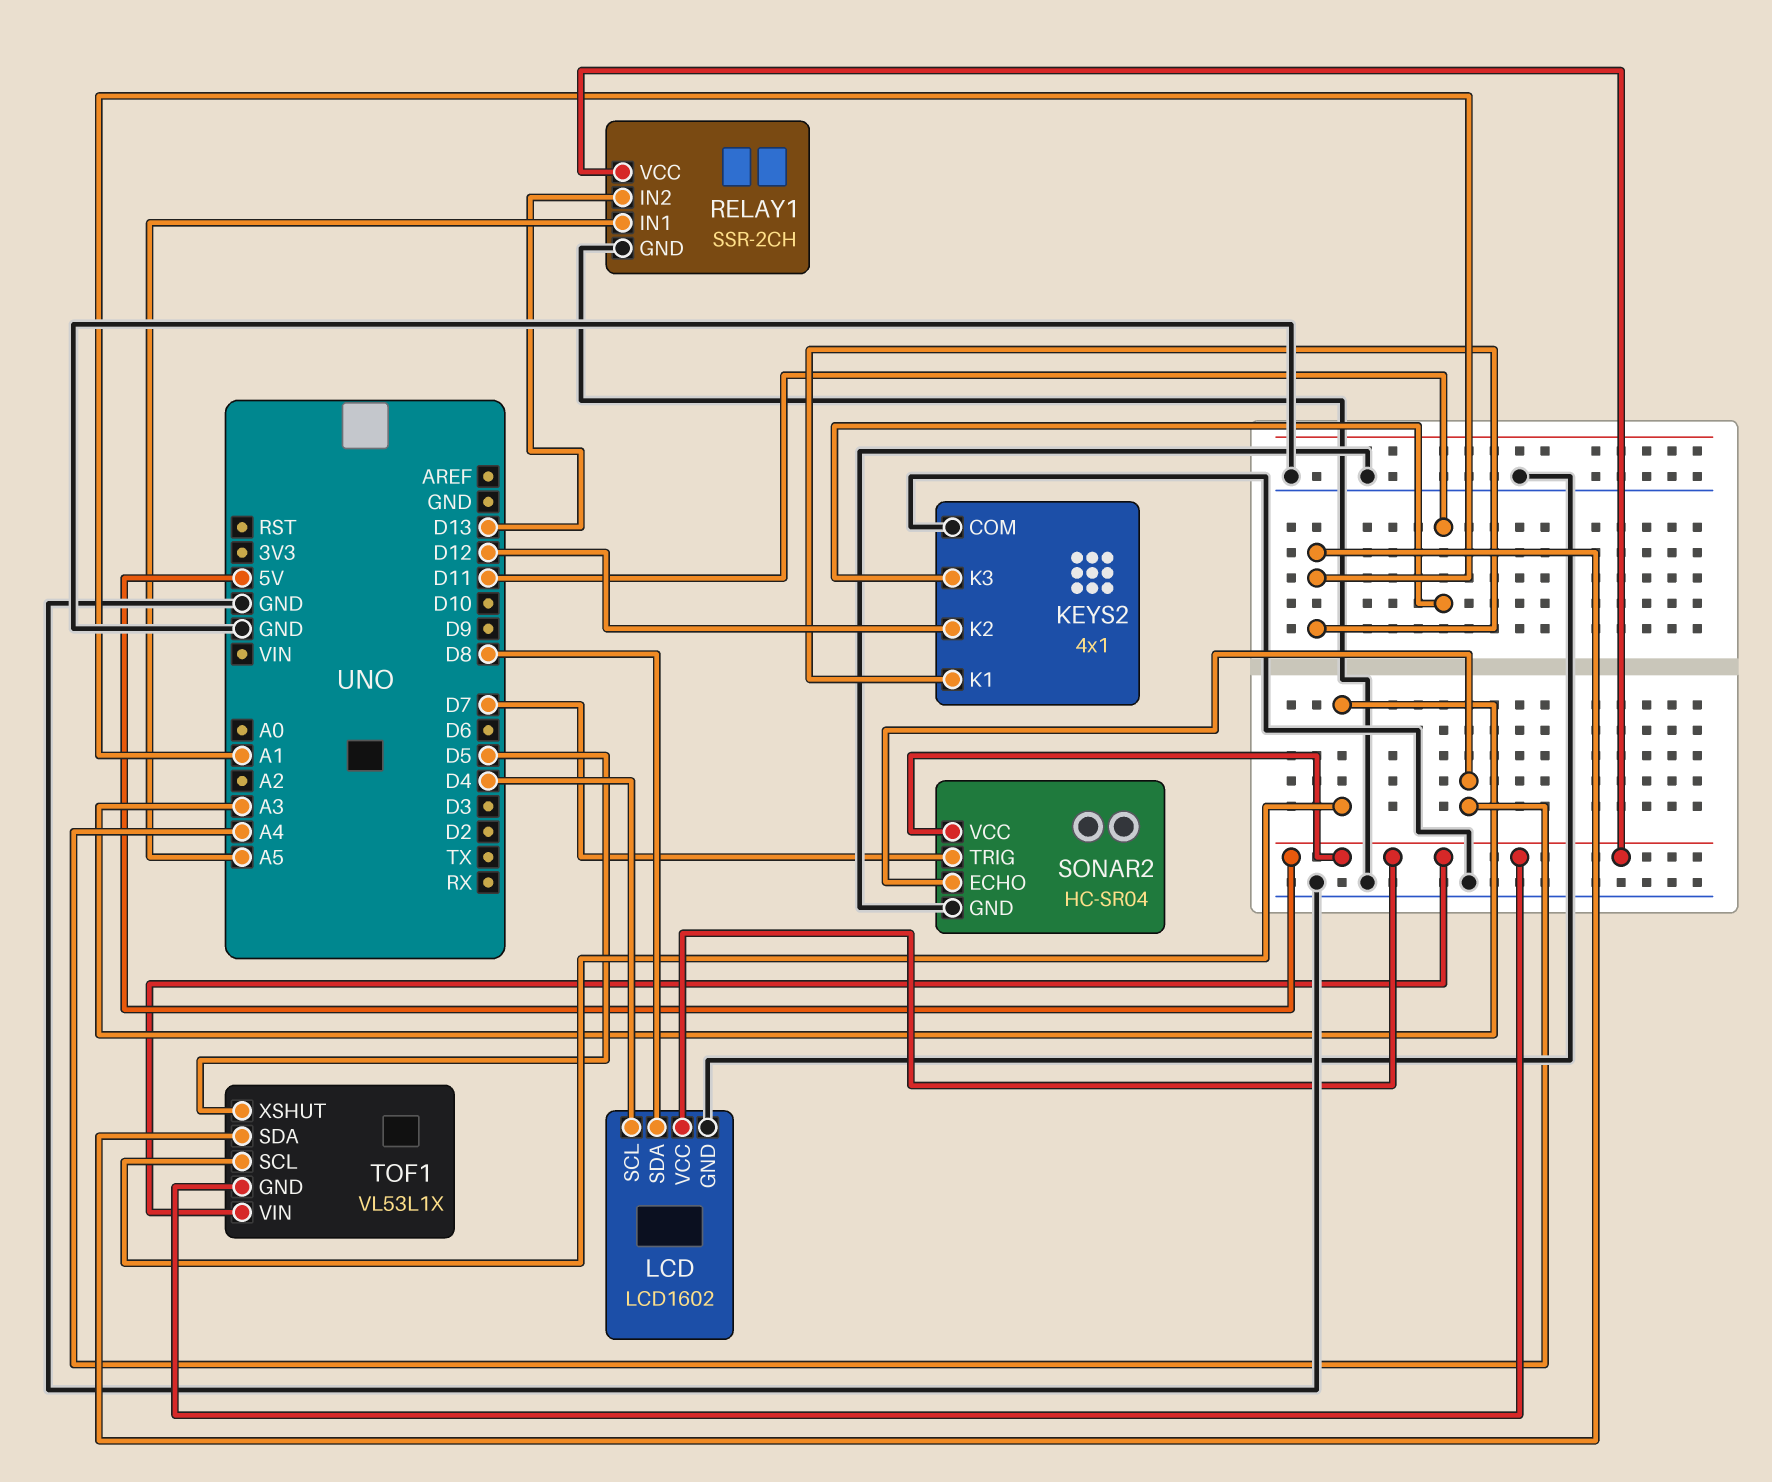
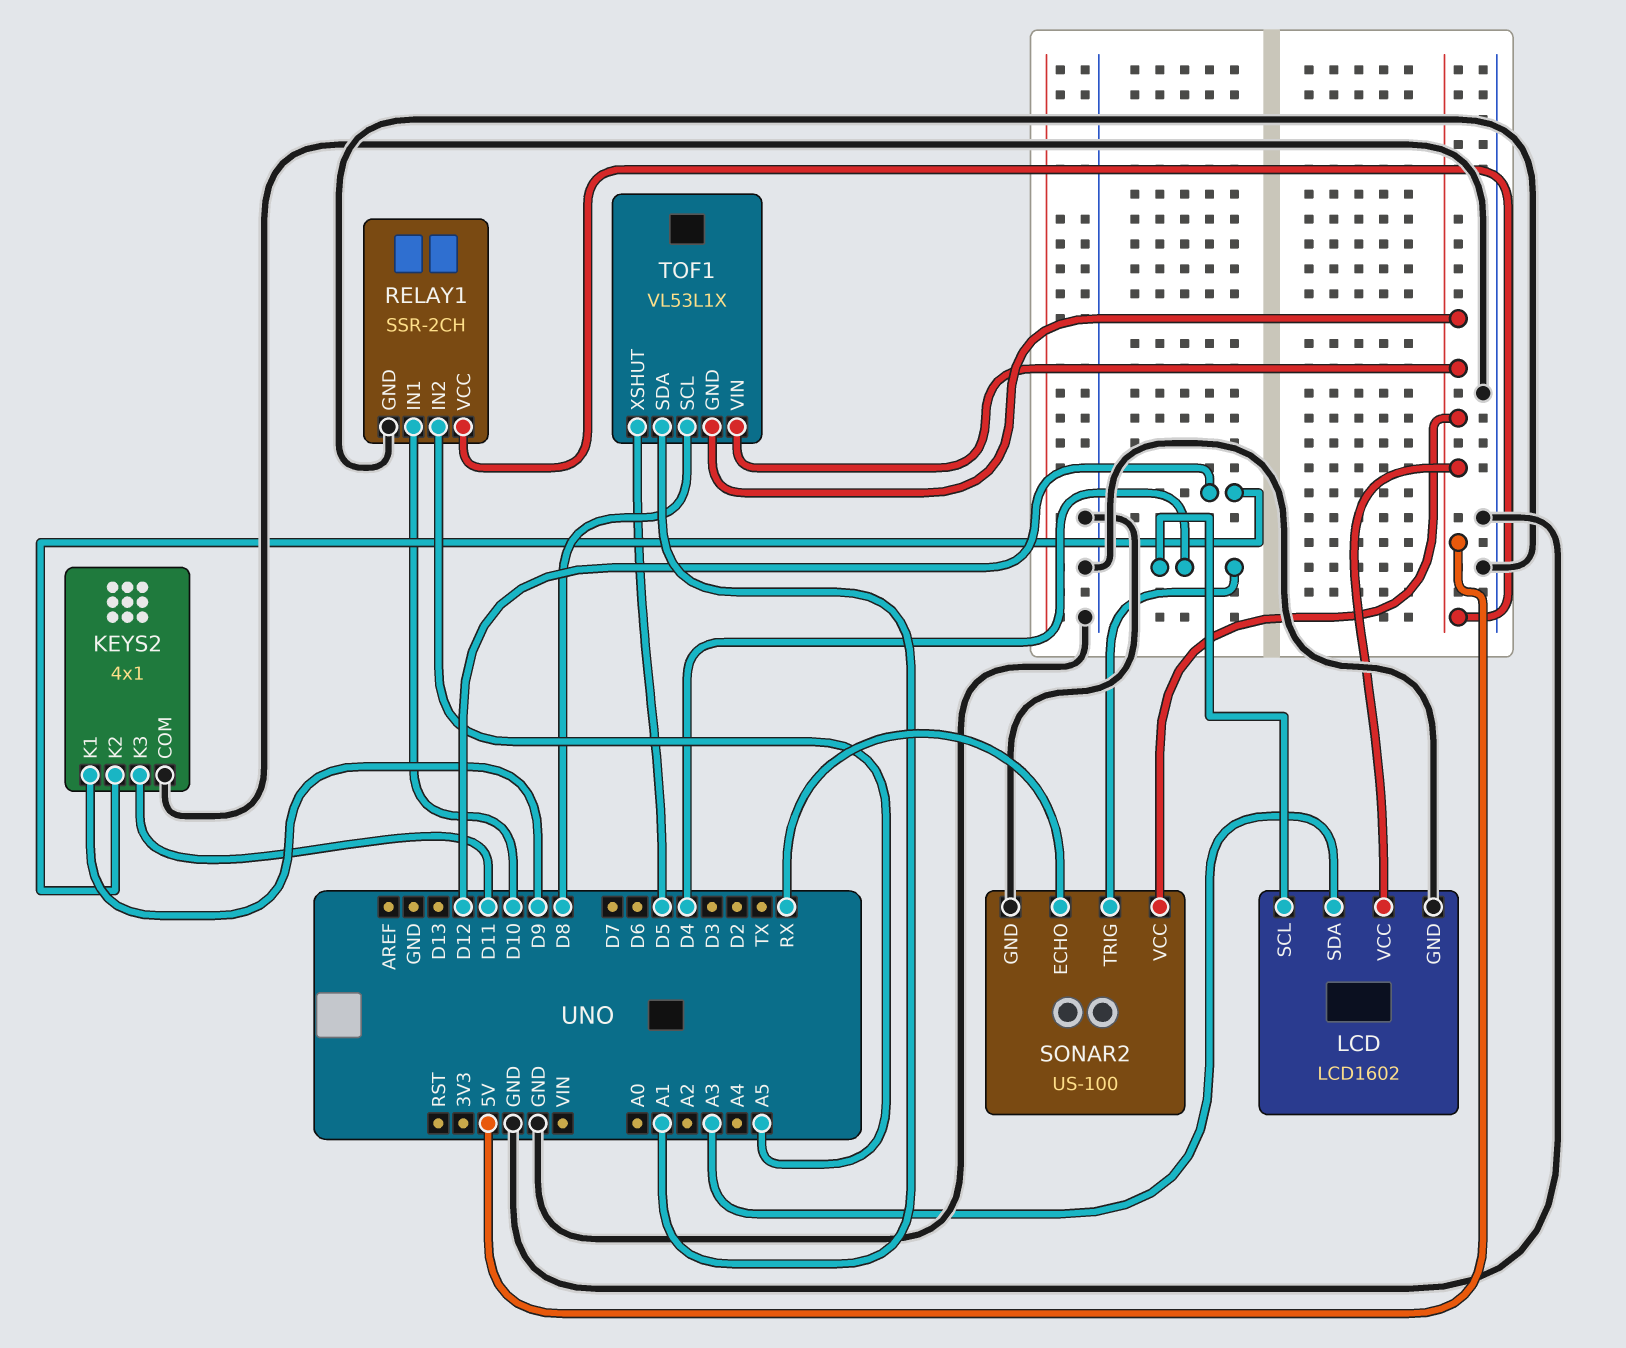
KEYS2 pin K1: A1 -> D9
LCD pin SDA: D8 -> A3
RELAY1 pin IN1: A5 -> D10
RELAY1 pin IN2: D13 -> A5
SONAR2: HC-SR04 -> US-100
SONAR2 pin ECHO: A4 -> RX
SONAR2 pin TRIG: D7 -> D4
TOF1 pin SCL: A3 -> D8

